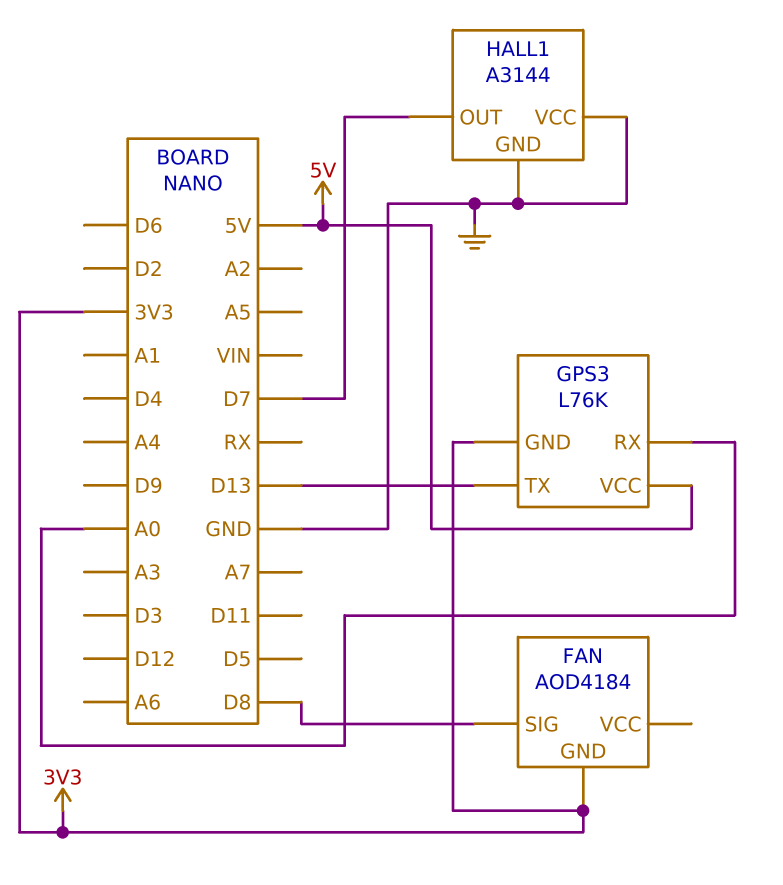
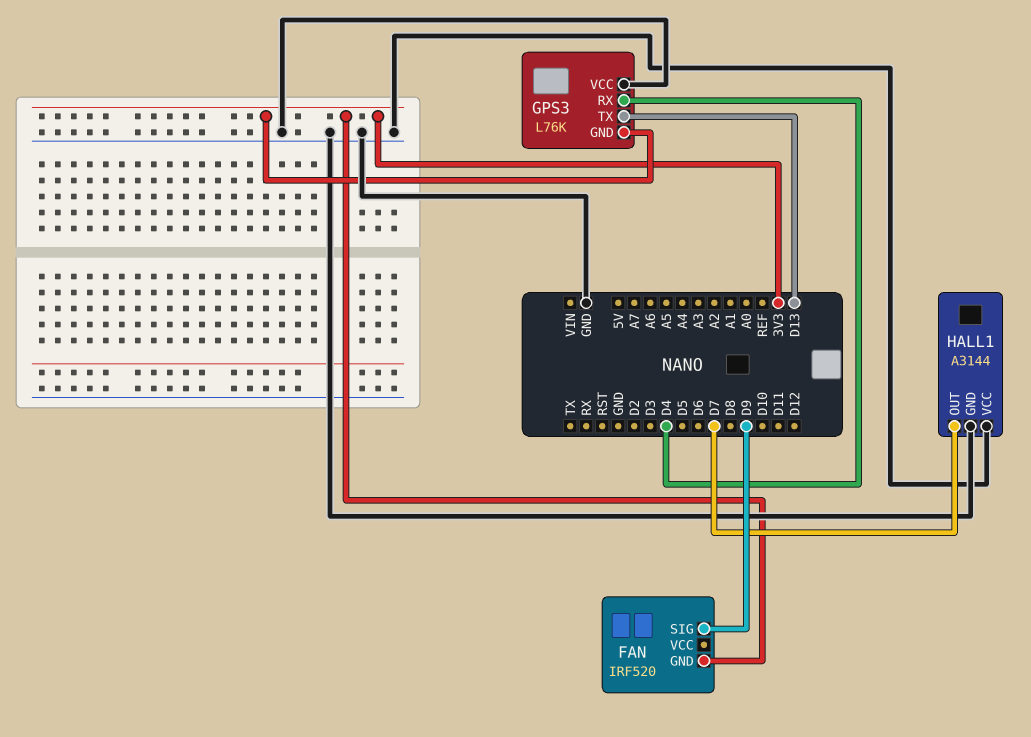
FAN: AOD4184 -> IRF520
FAN pin SIG: D8 -> D9
GPS3 pin RX: A0 -> D4
GPS3 pin VCC: 5V -> GND

